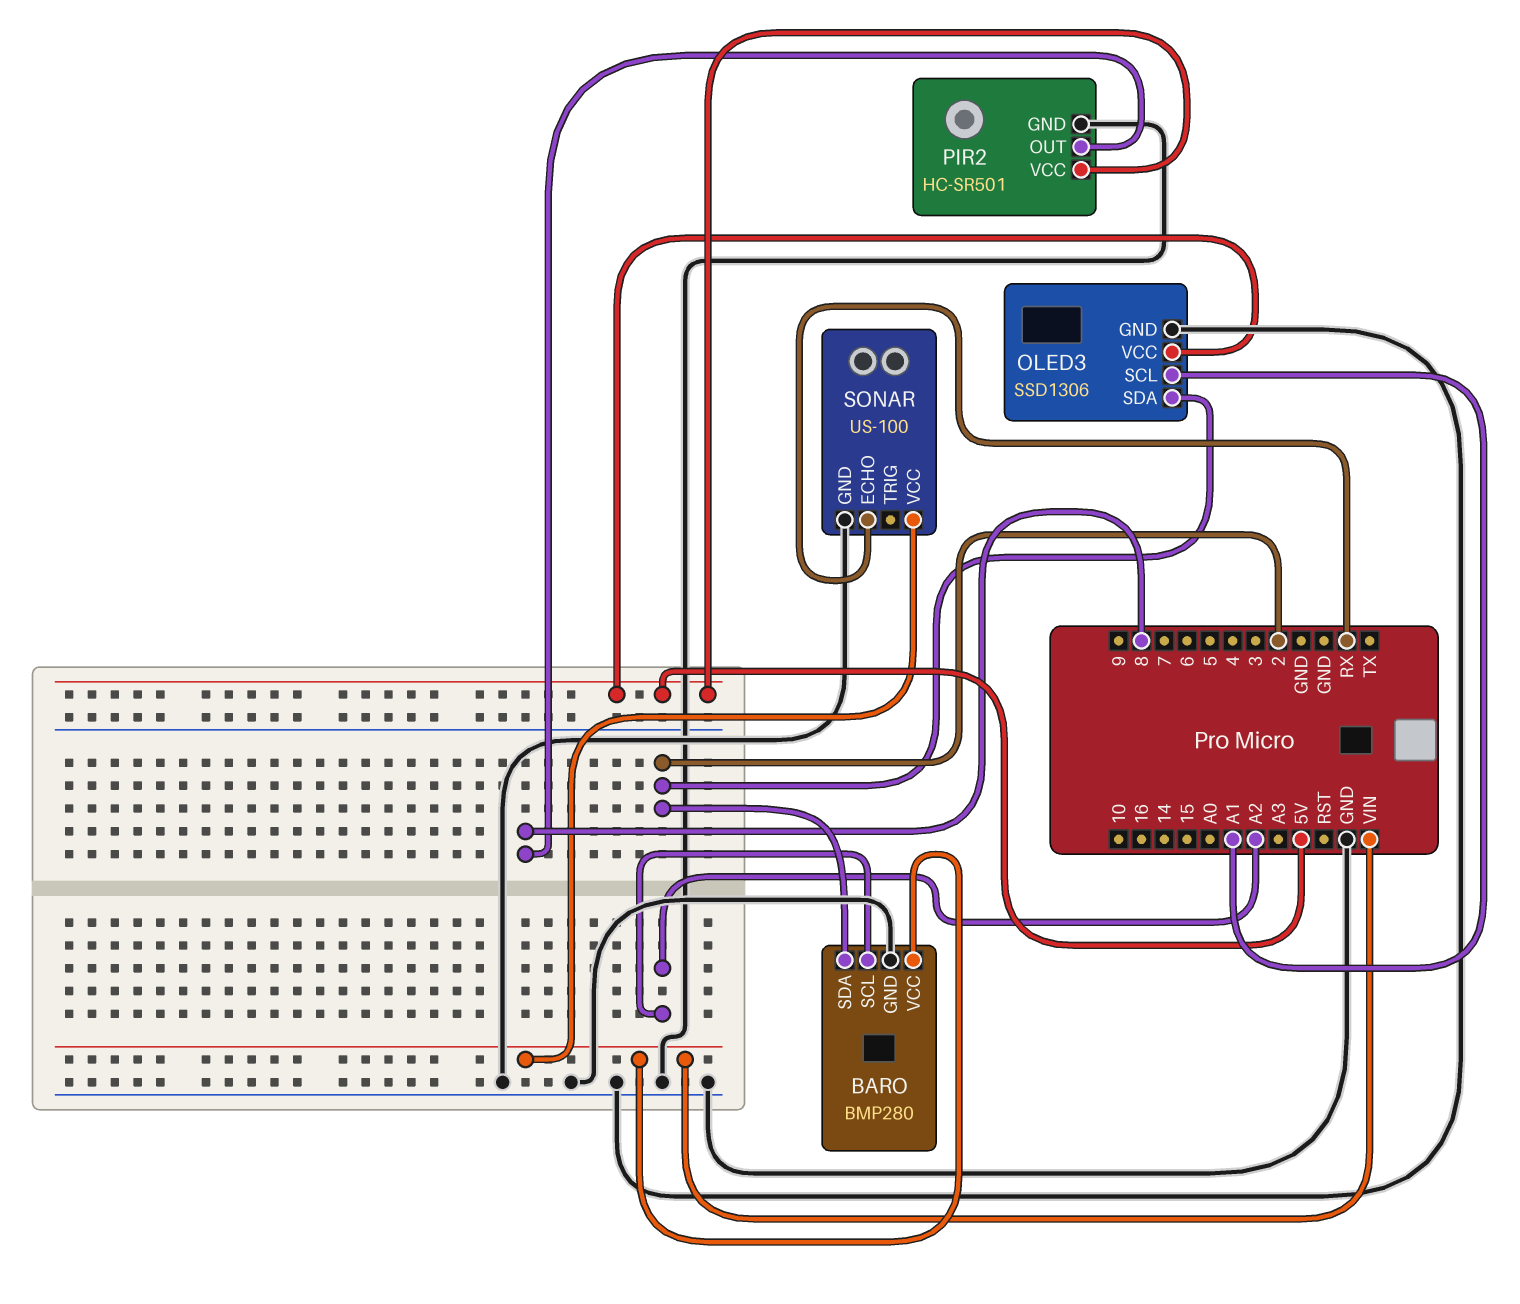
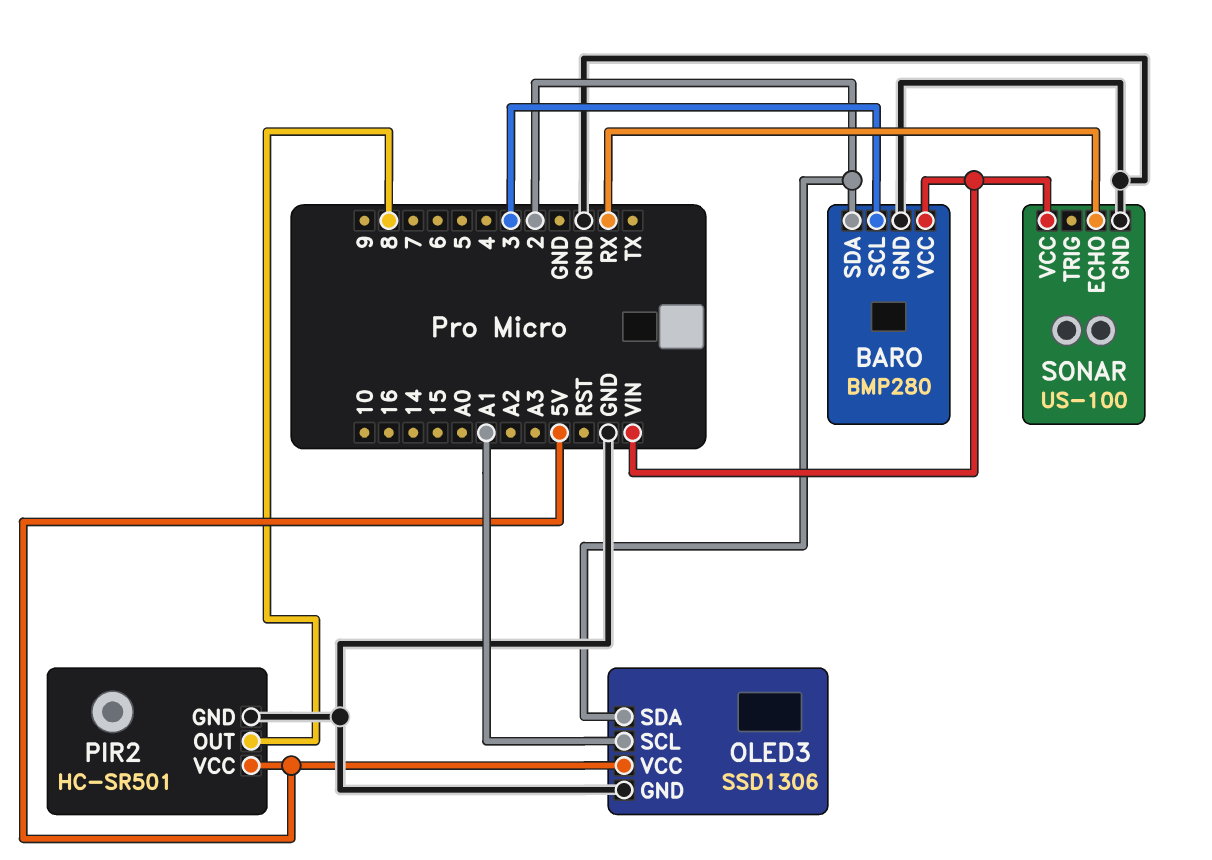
BARO pin SCL: A2 -> 3

